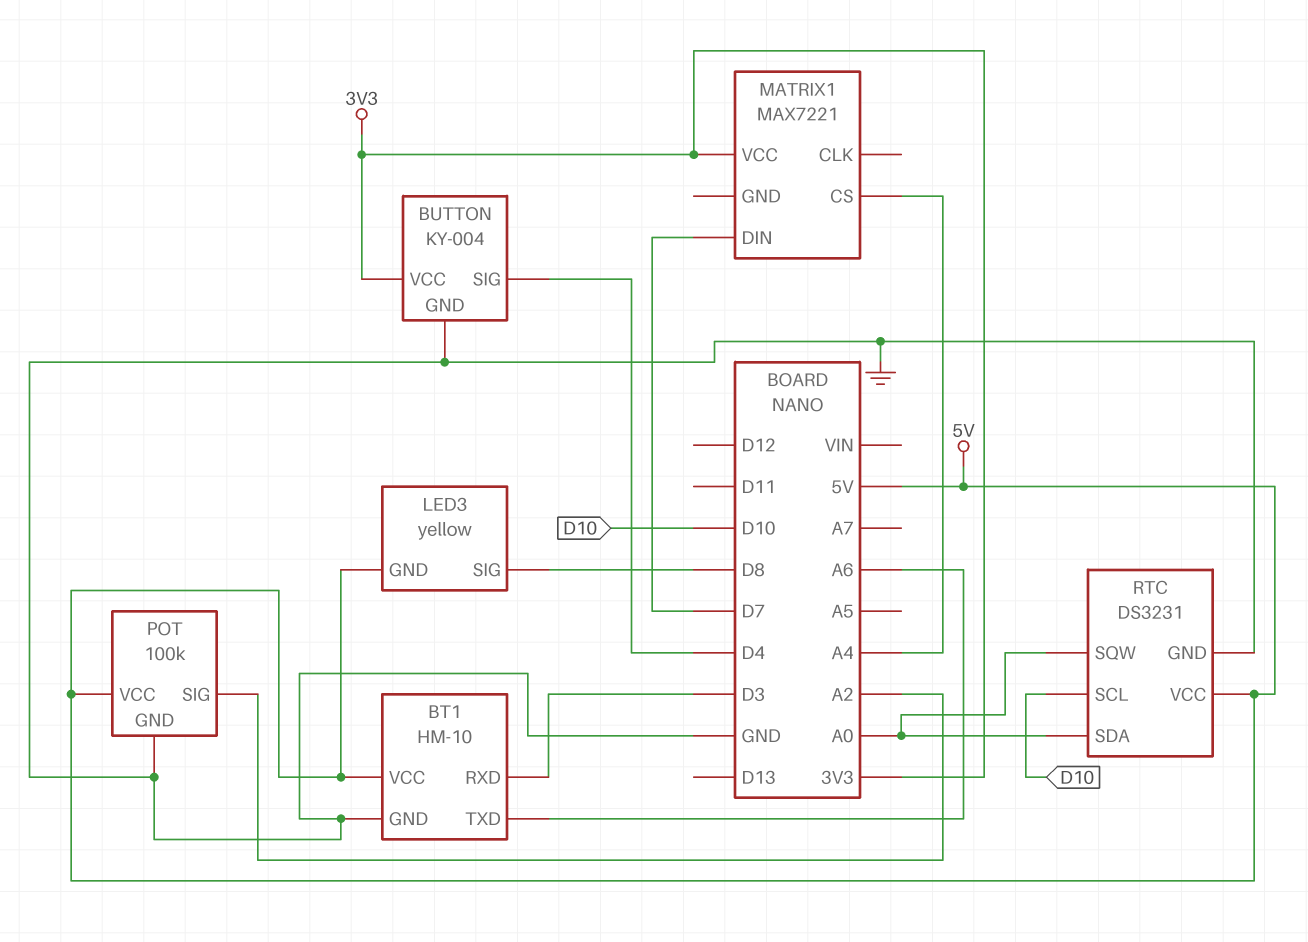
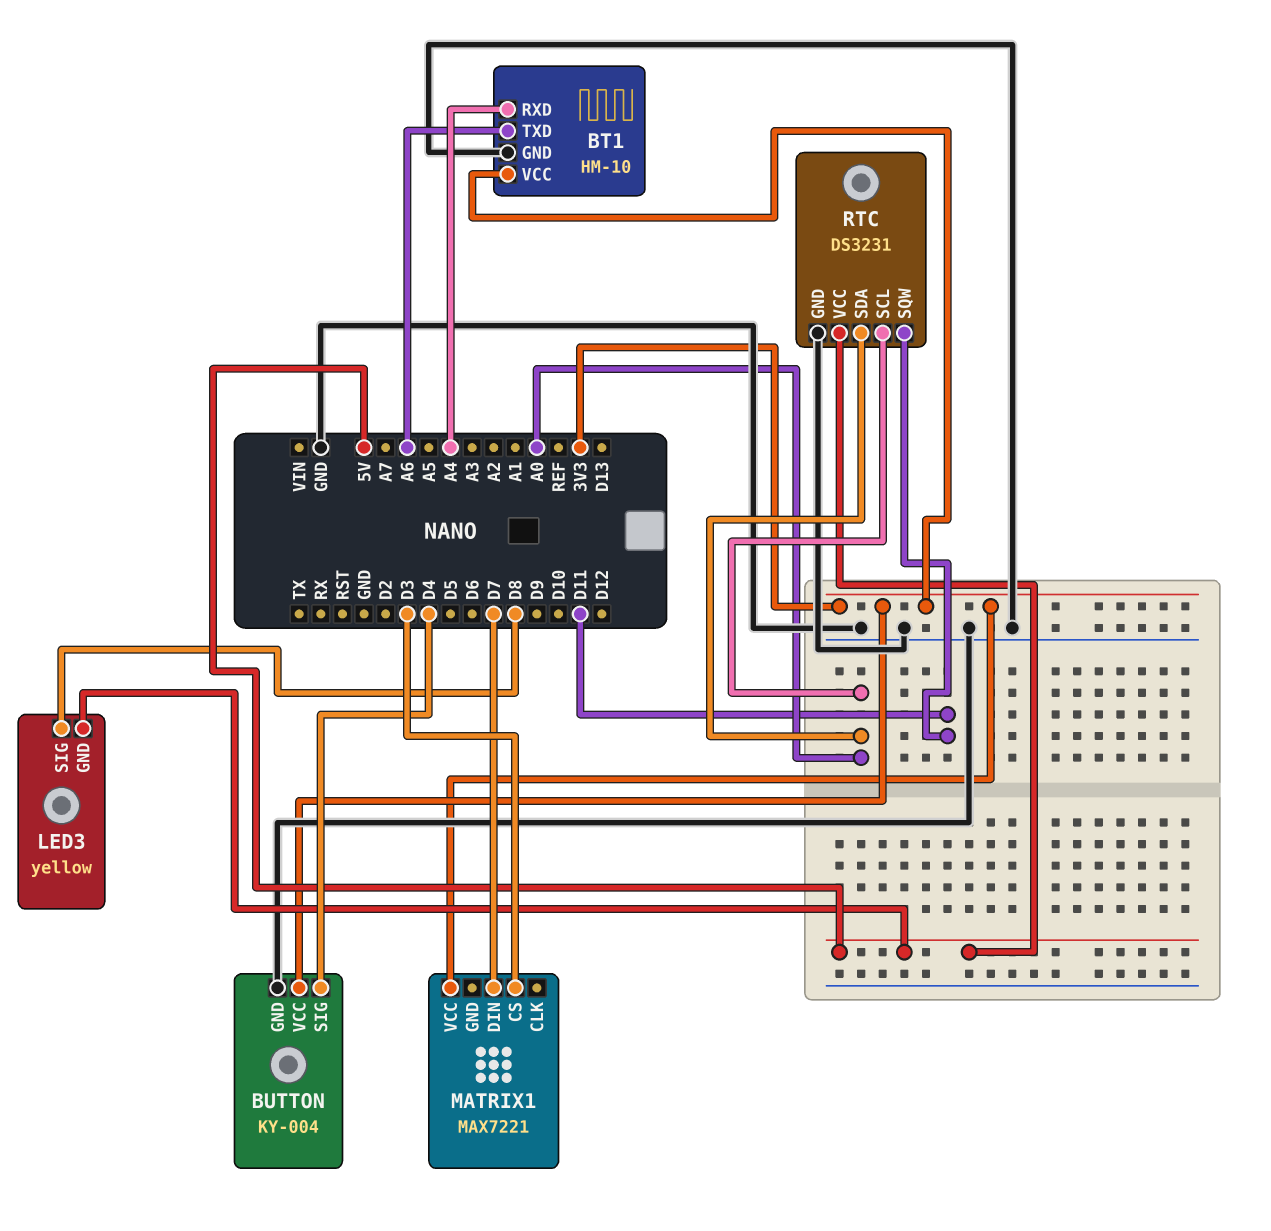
BT1 pin RXD: D3 -> A4
BT1 pin VCC: 5V -> 3V3
MATRIX1 pin CS: A4 -> D3
POT: 100k -> none
POT pin GND: GND -> none
POT pin SIG: A2 -> none
POT pin VCC: 5V -> none
RTC pin SCL: D10 -> A0
RTC pin SQW: A0 -> D11

